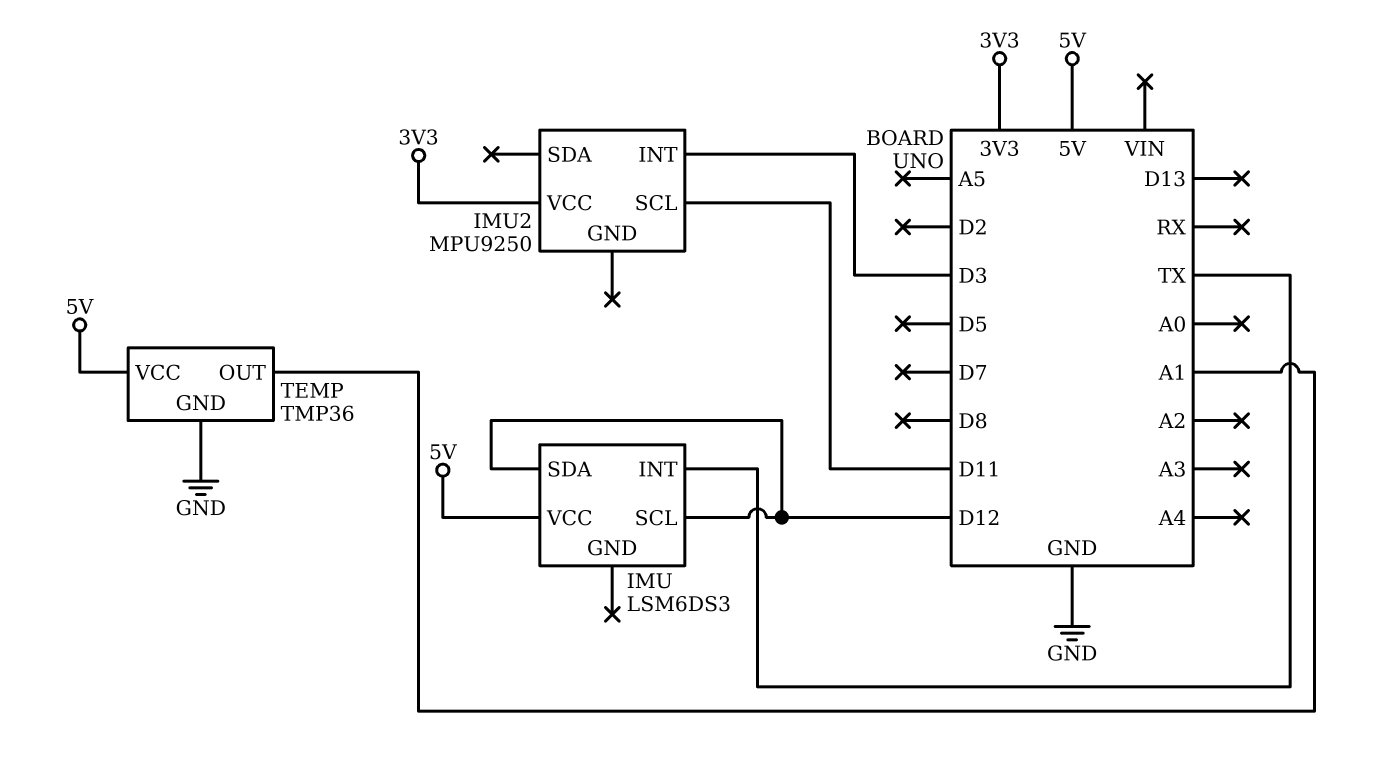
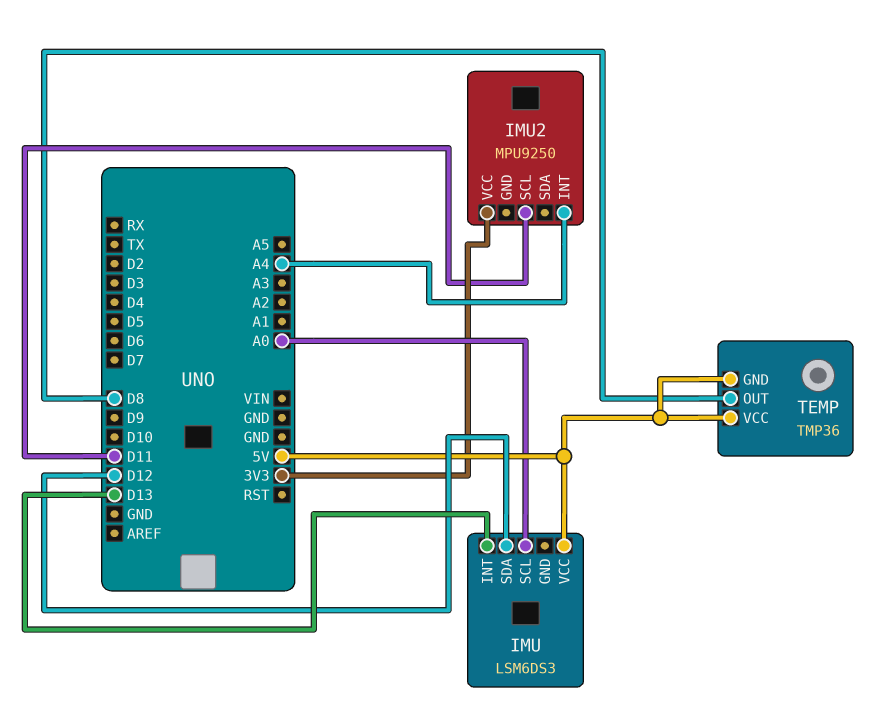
IMU pin INT: TX -> D13
IMU pin SCL: D12 -> A0
IMU2 pin INT: D3 -> A4
TEMP pin GND: GND -> 5V
TEMP pin OUT: A1 -> D8

